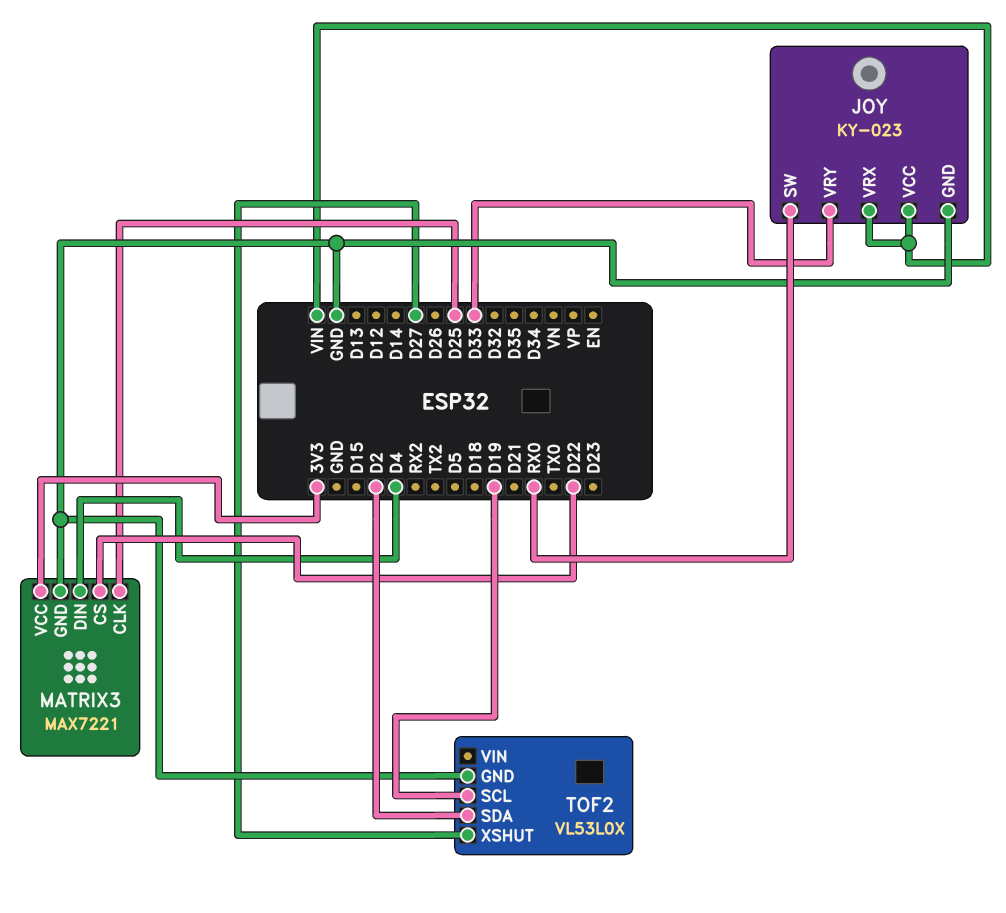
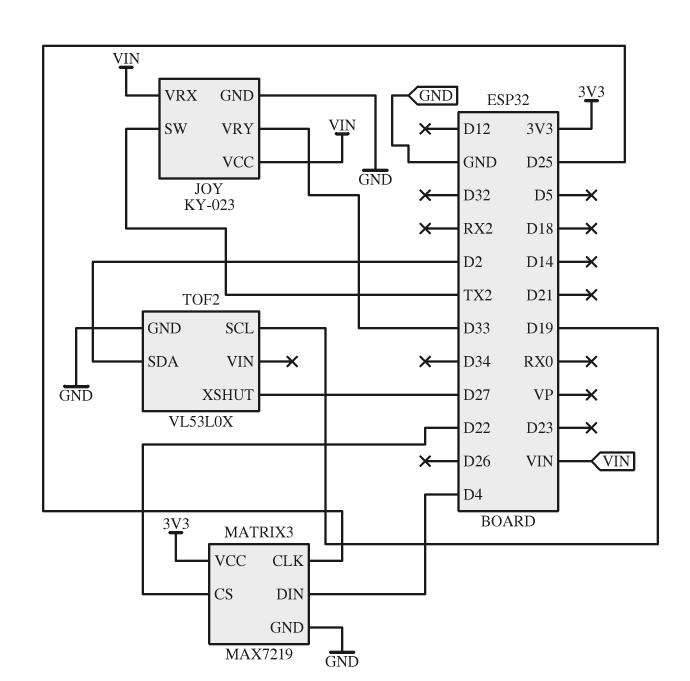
JOY pin SW: RX0 -> TX2
MATRIX3: MAX7221 -> MAX7219

